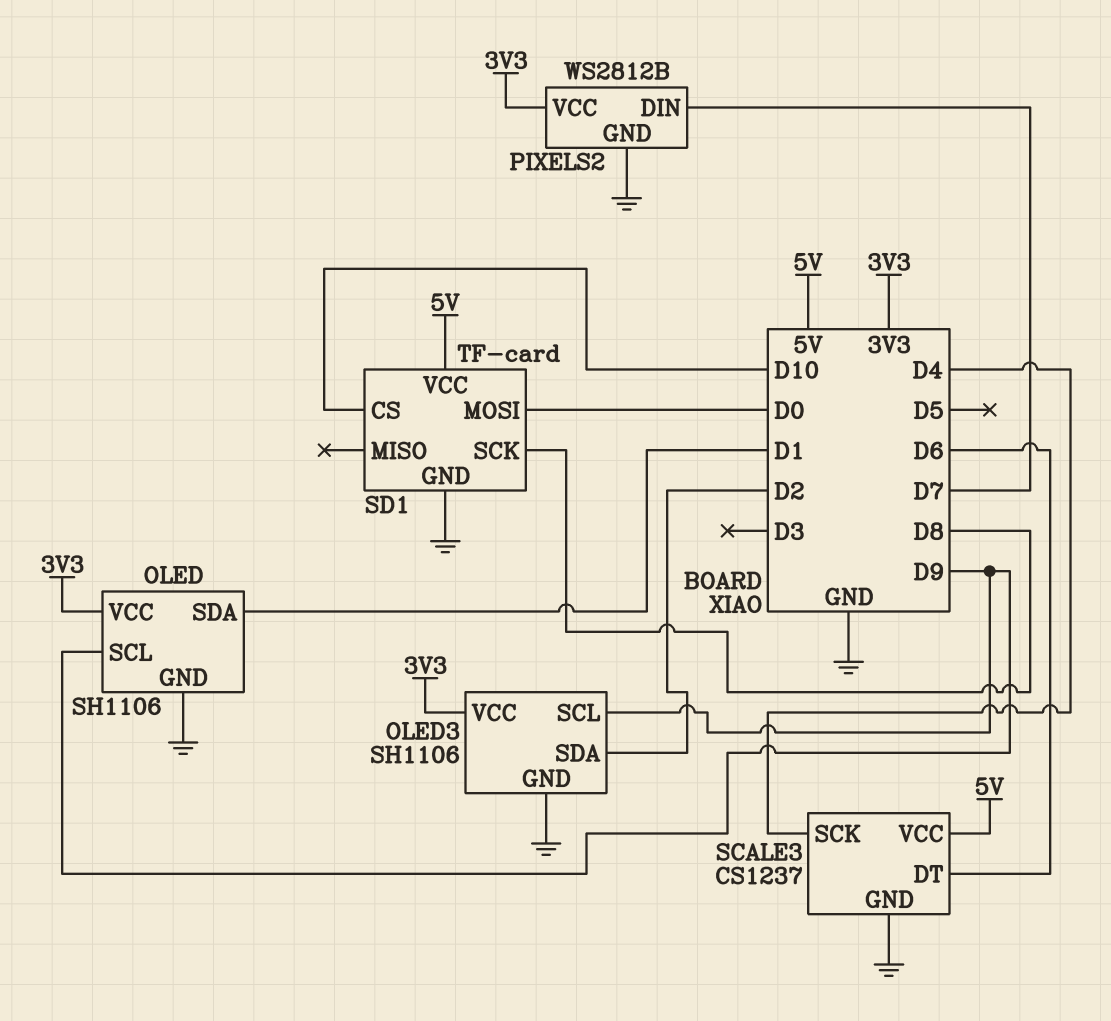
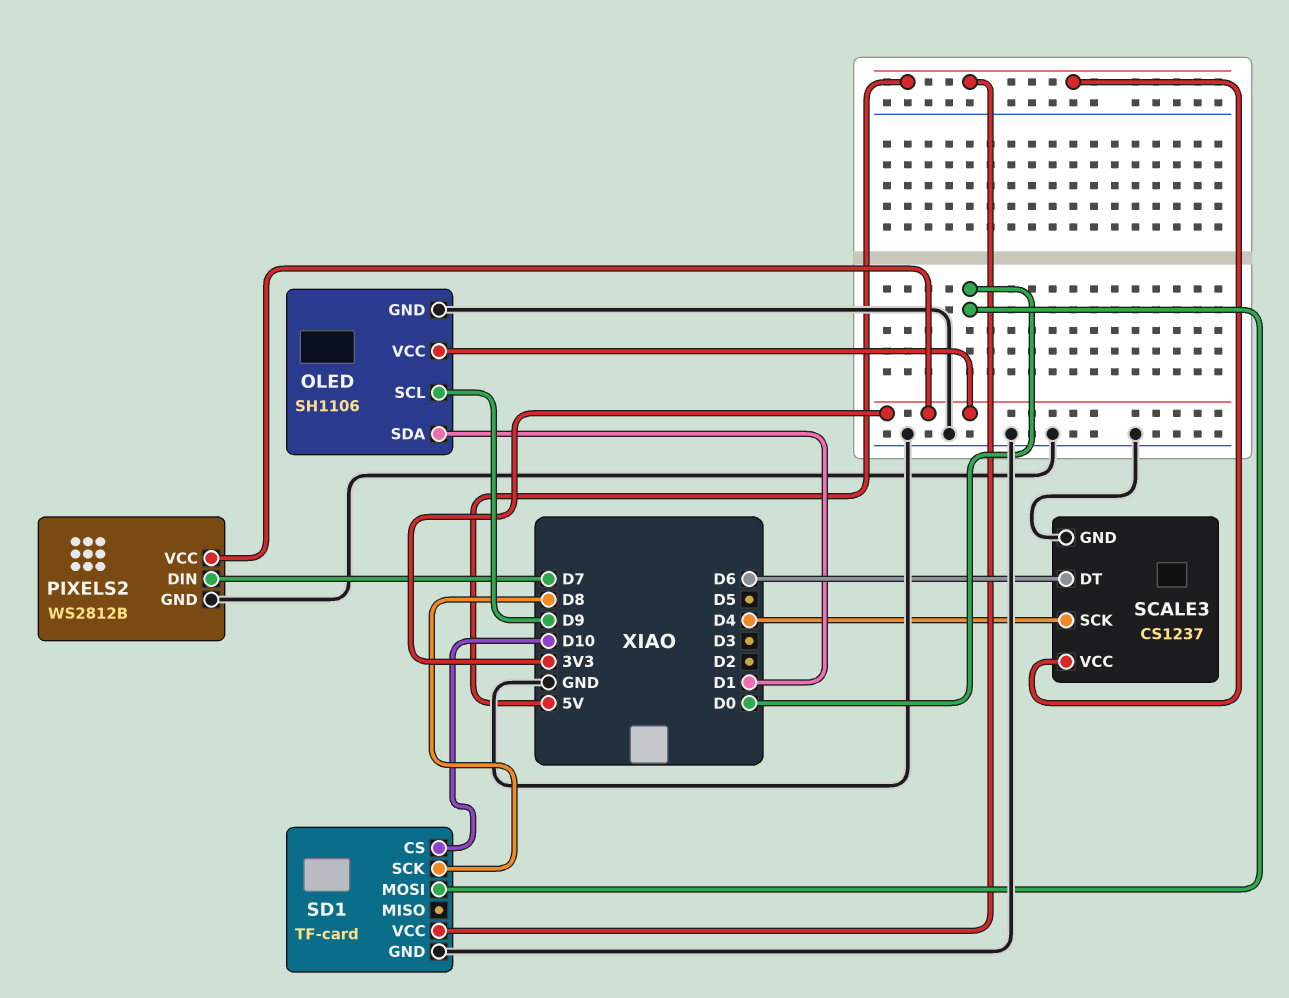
OLED3: SH1106 -> none
OLED3 pin GND: GND -> none
OLED3 pin SCL: D9 -> none
OLED3 pin SDA: D2 -> none
OLED3 pin VCC: 3V3 -> none

